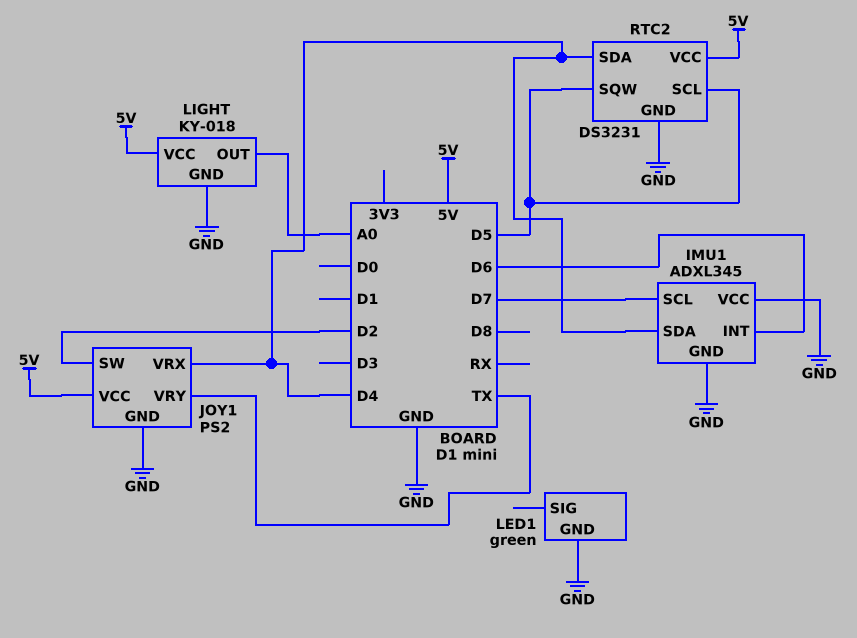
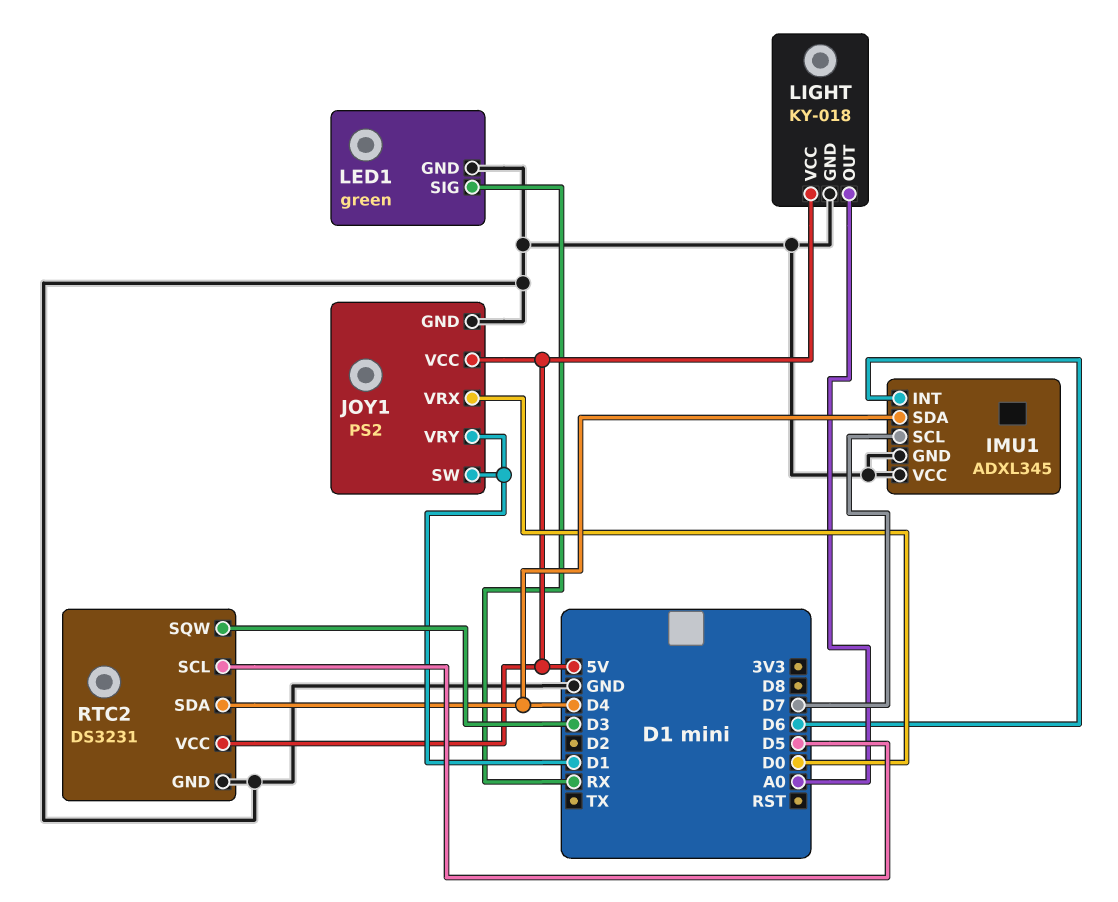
JOY1 pin SW: D2 -> D1
JOY1 pin VRX: D4 -> D0
JOY1 pin VRY: TX -> D1
LED1 pin SIG: none -> RX
RTC2 pin SQW: D5 -> D3

